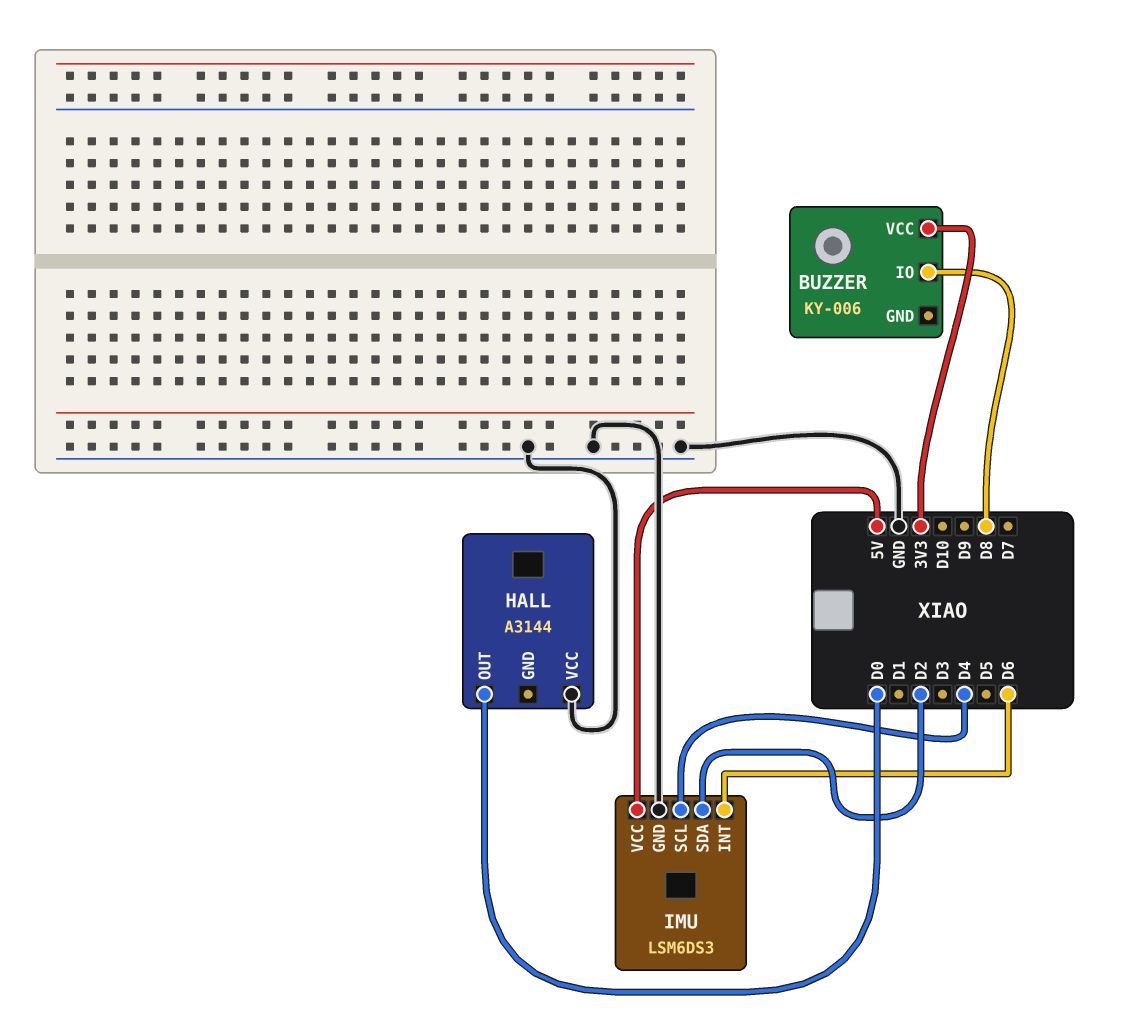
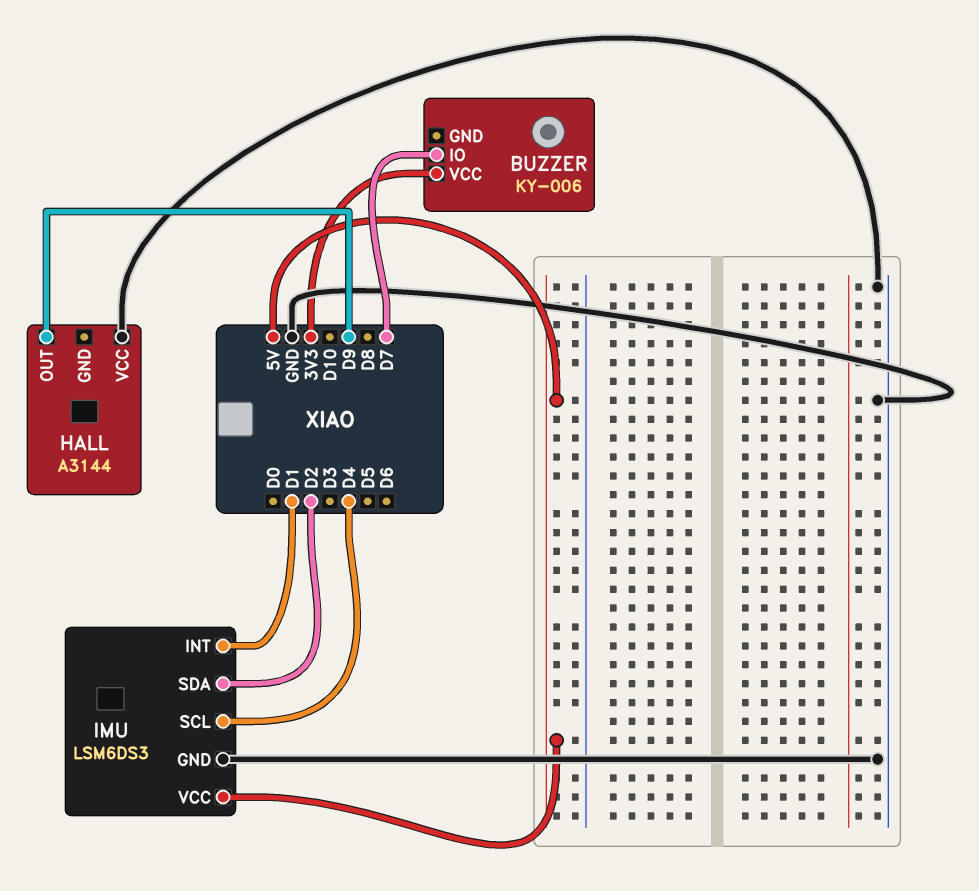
BUZZER pin IO: D8 -> D7
HALL pin OUT: D0 -> D9
IMU pin INT: D6 -> D1

